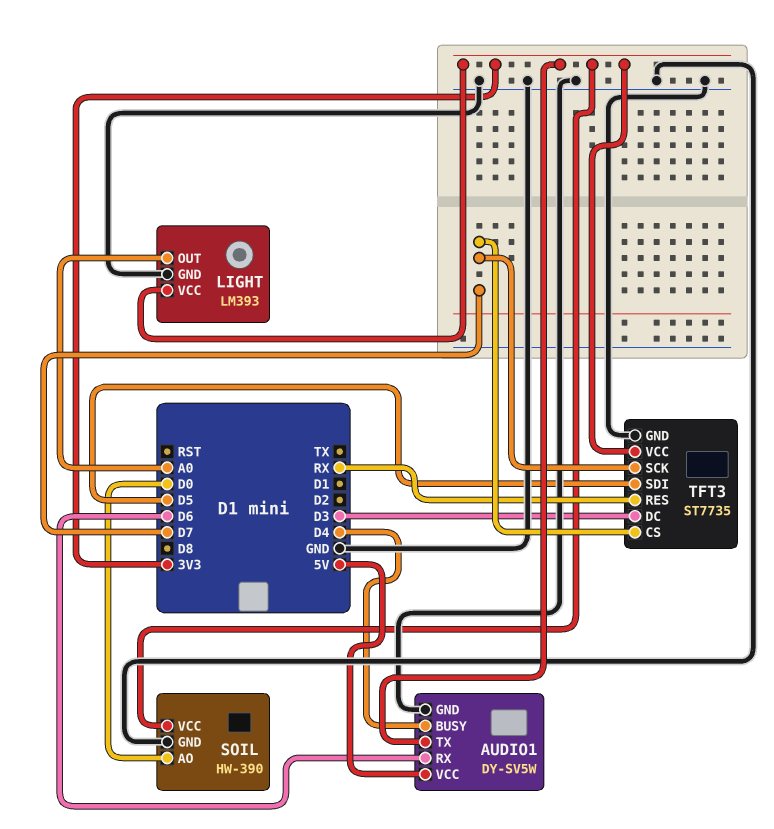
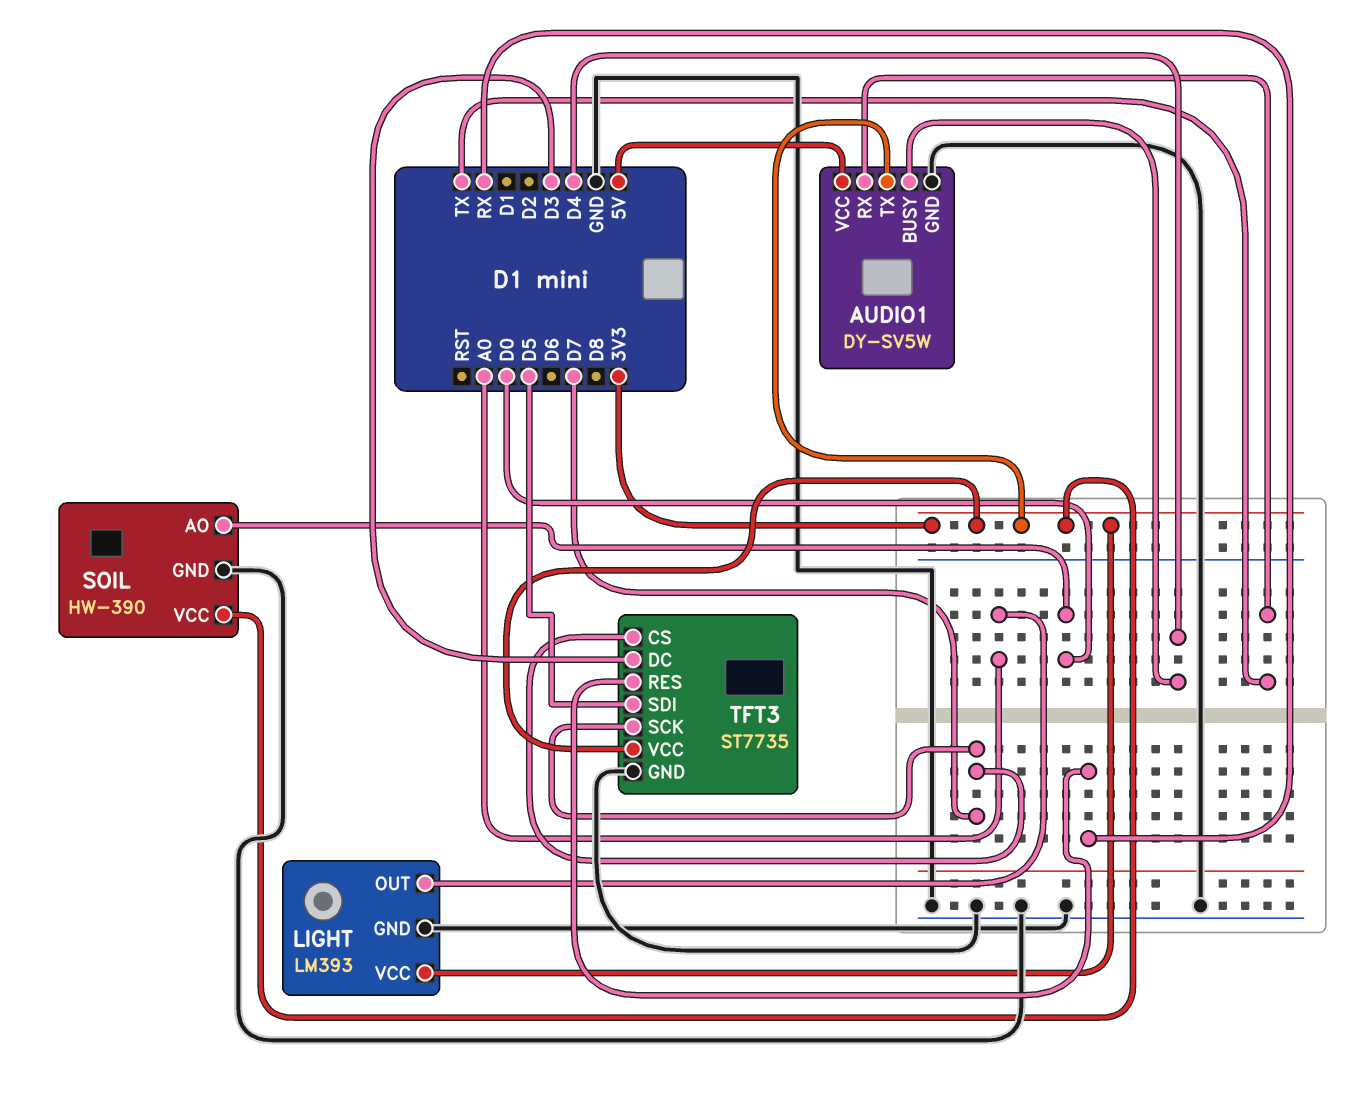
AUDIO1 pin RX: D6 -> TX

